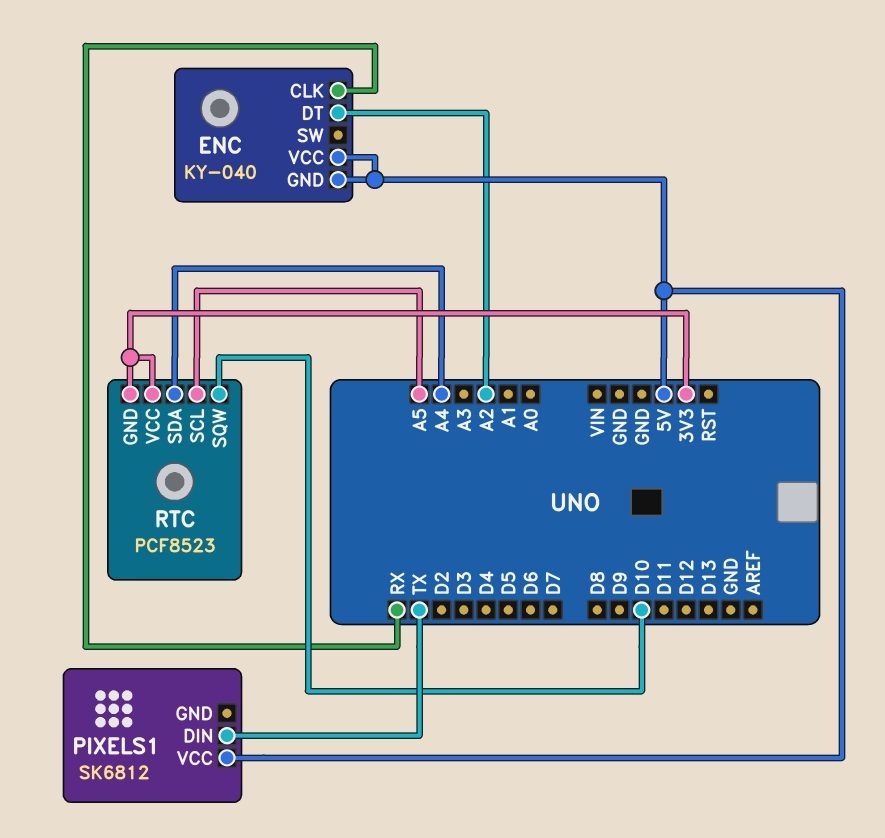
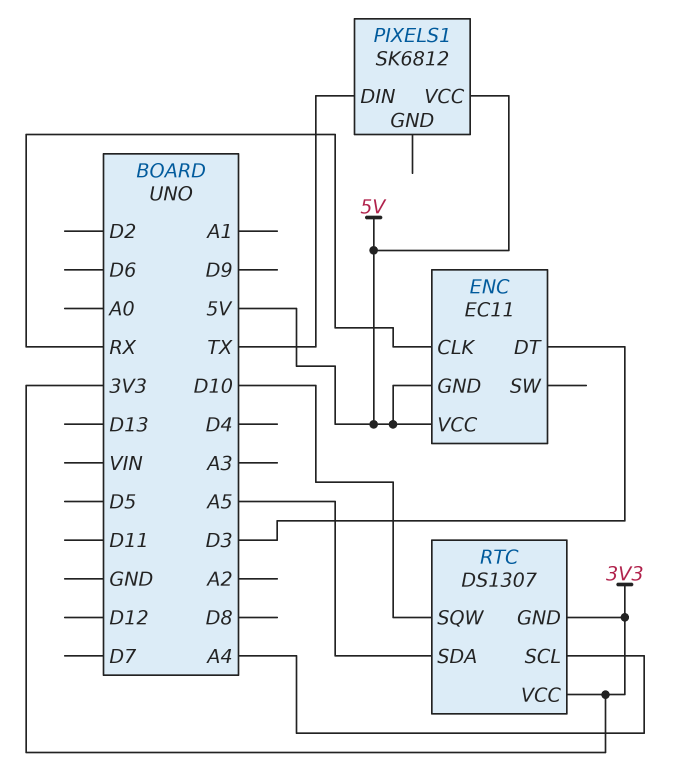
ENC: KY-040 -> EC11
ENC pin DT: A2 -> D3
RTC: PCF8523 -> DS1307
RTC pin SCL: A5 -> A4
RTC pin SDA: A4 -> A5

